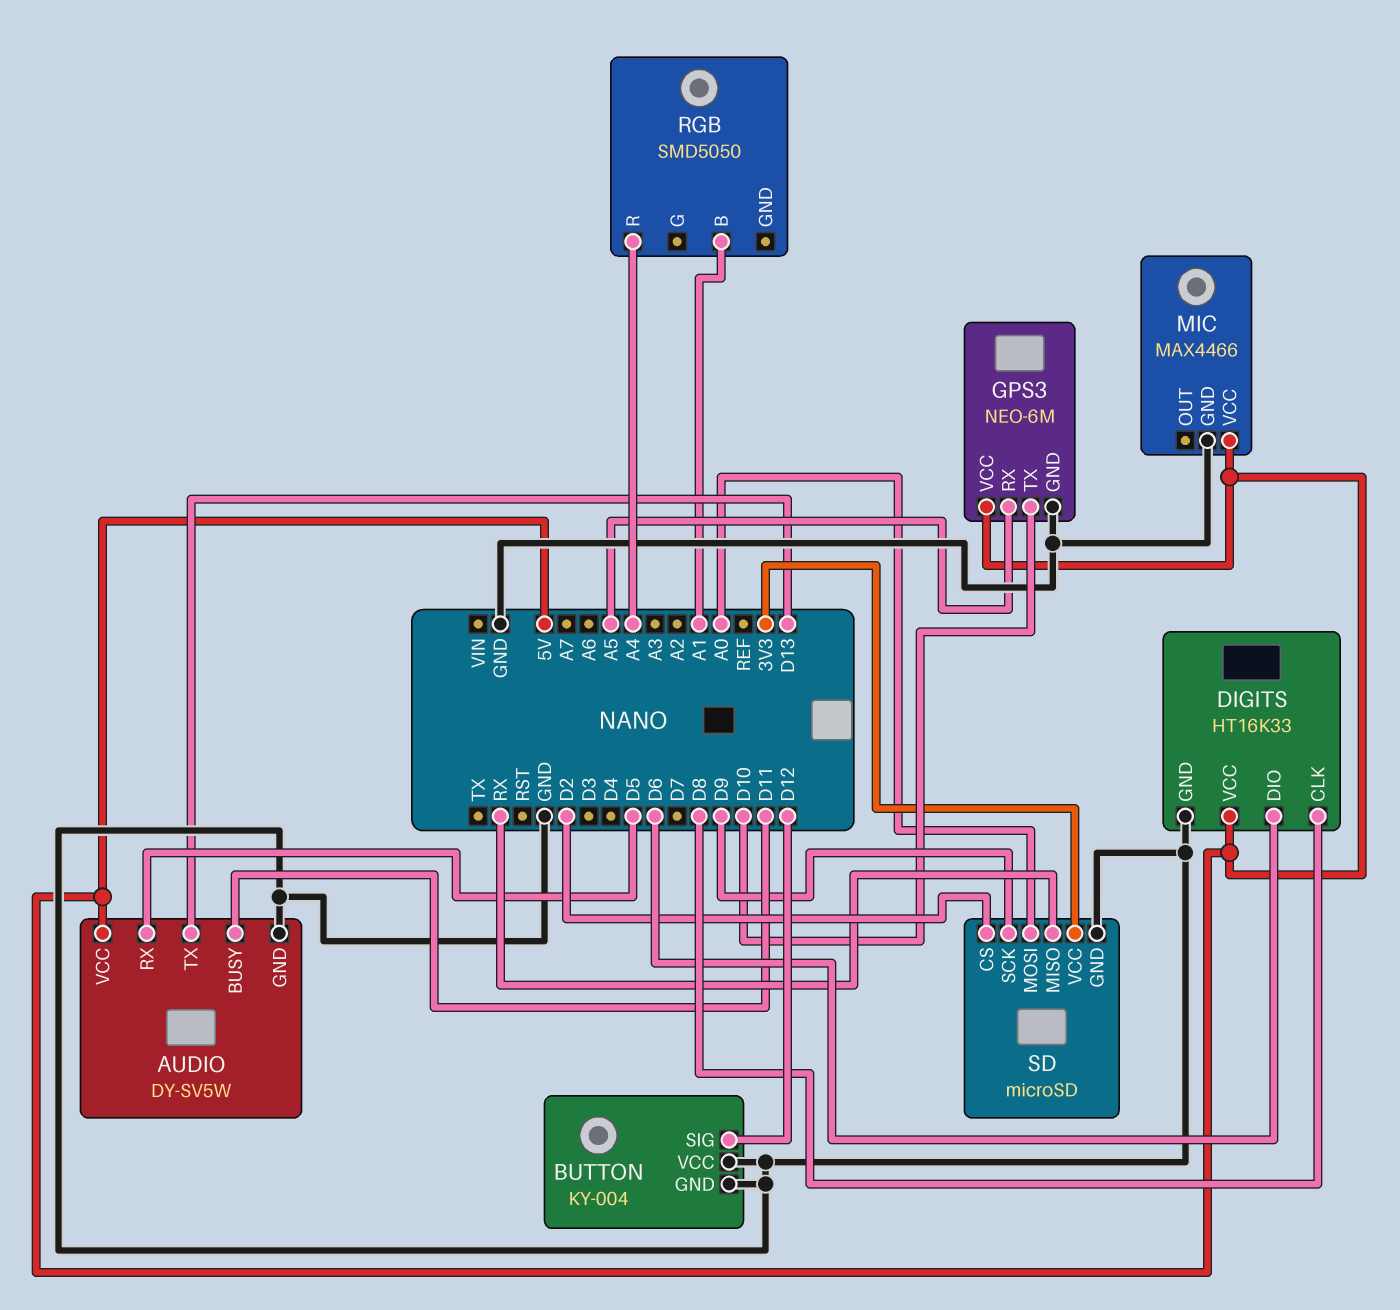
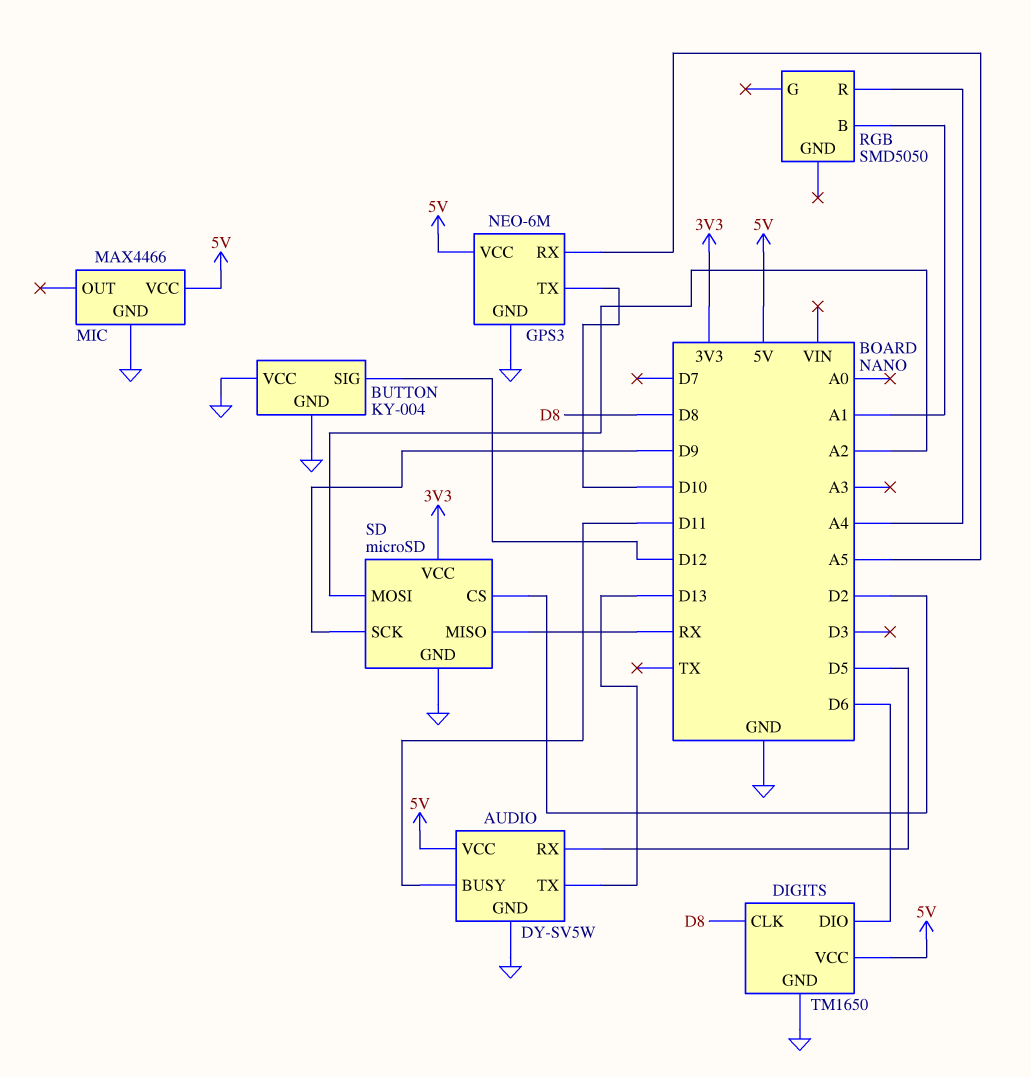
DIGITS: HT16K33 -> TM1650
SD pin MOSI: A0 -> A2

